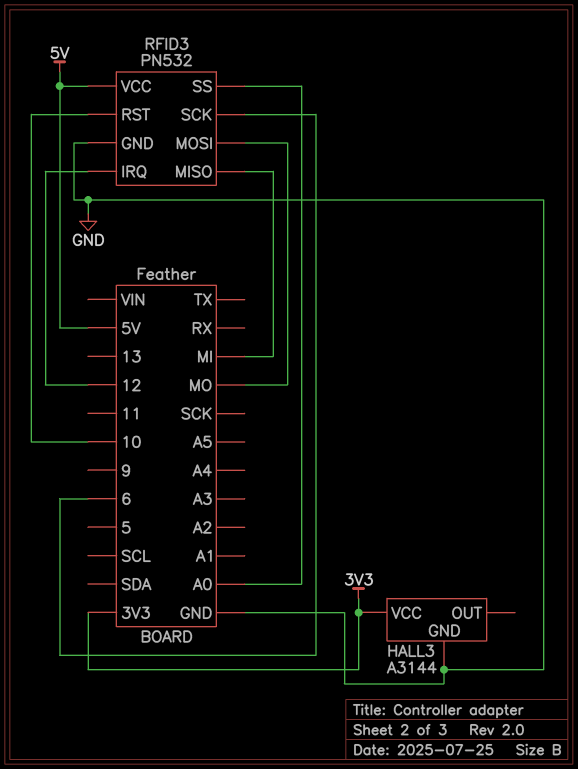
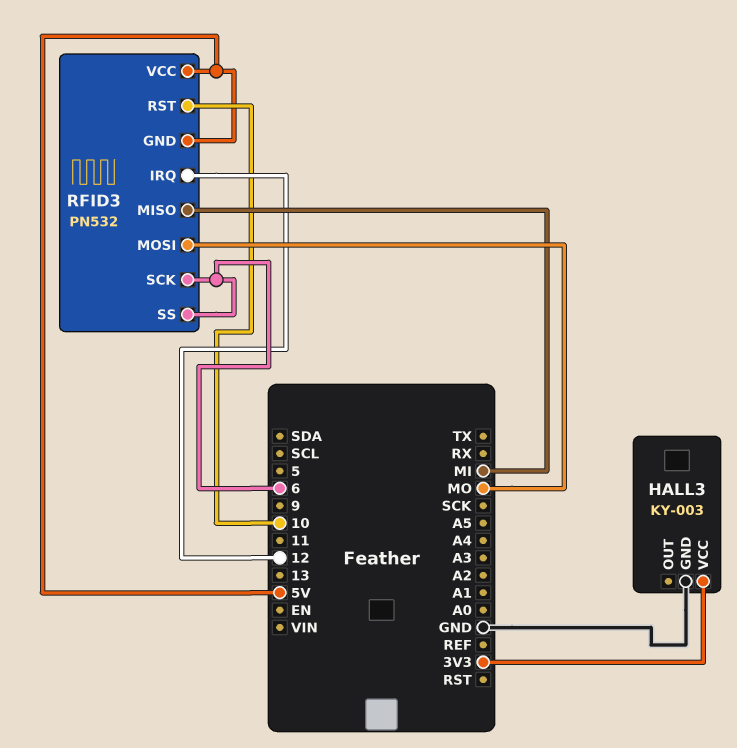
HALL3: A3144 -> KY-003
RFID3 pin GND: GND -> 5V
RFID3 pin SS: A0 -> 6

